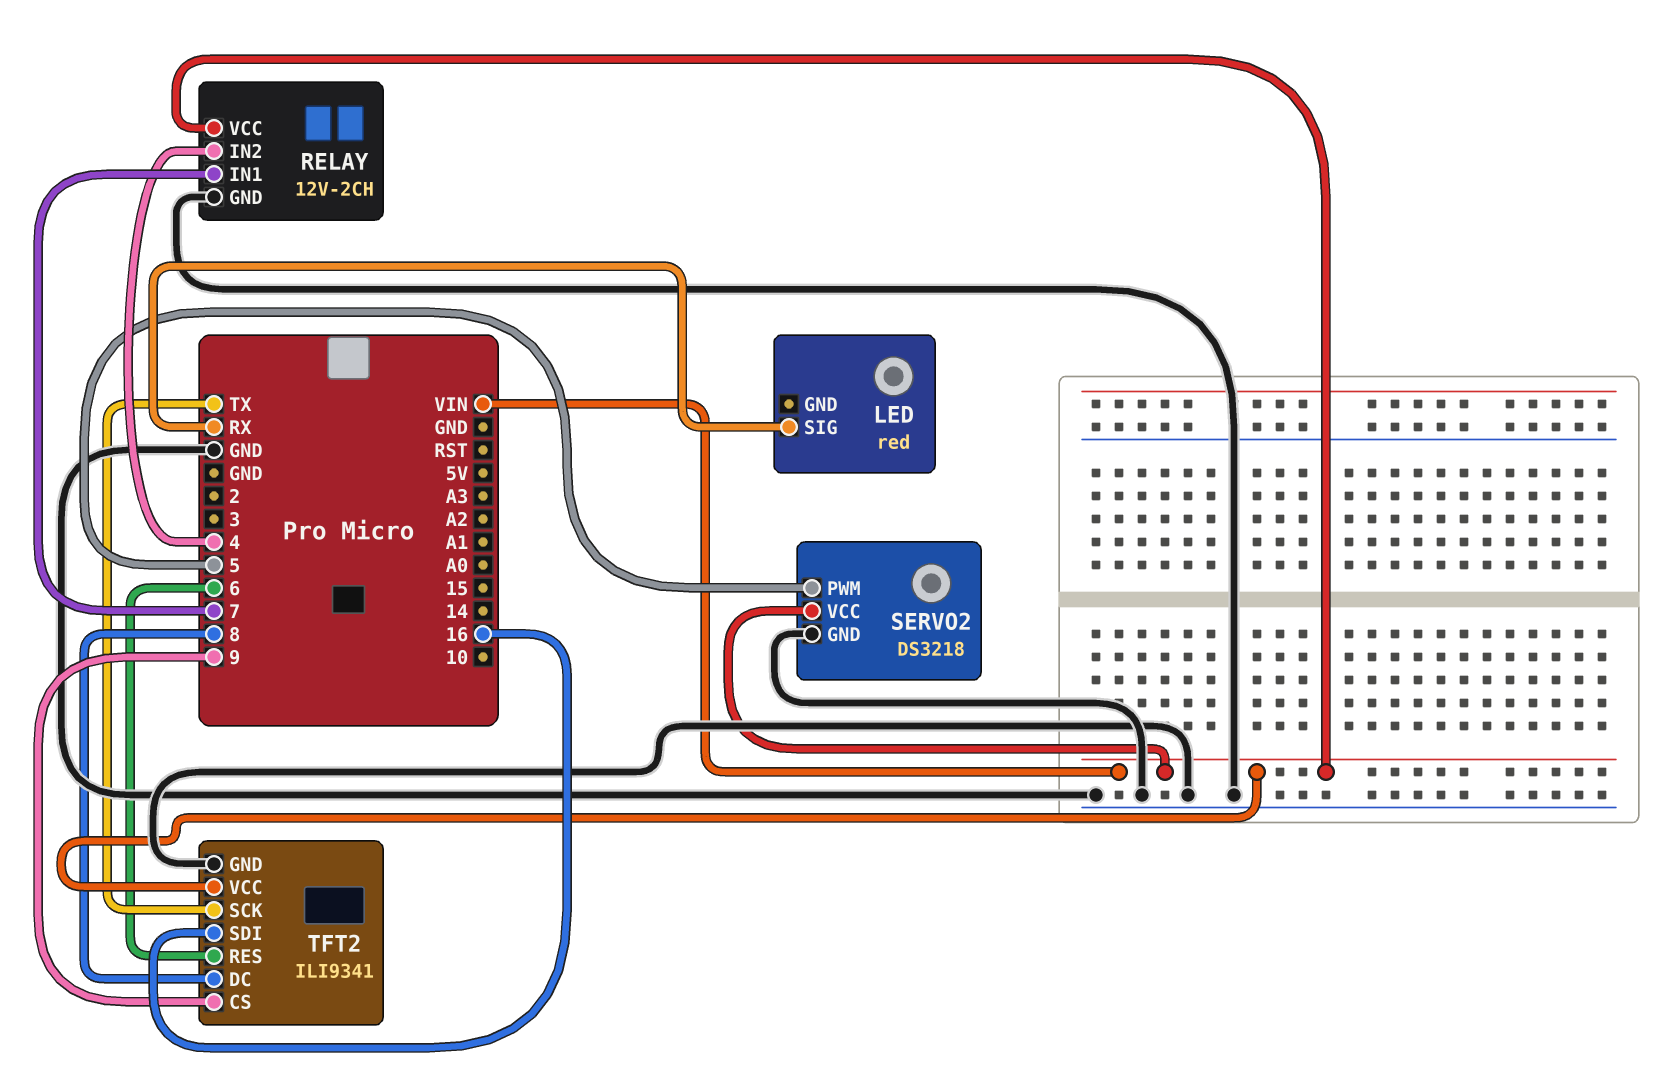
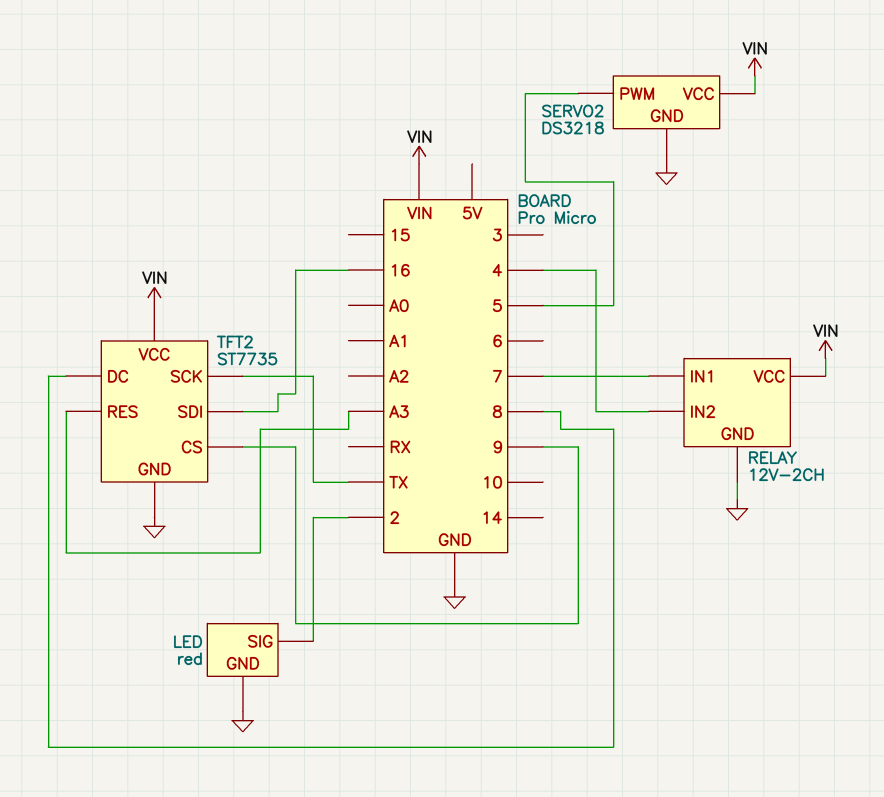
LED pin GND: none -> GND
LED pin SIG: RX -> 2
TFT2: ILI9341 -> ST7735
TFT2 pin RES: 6 -> A3

